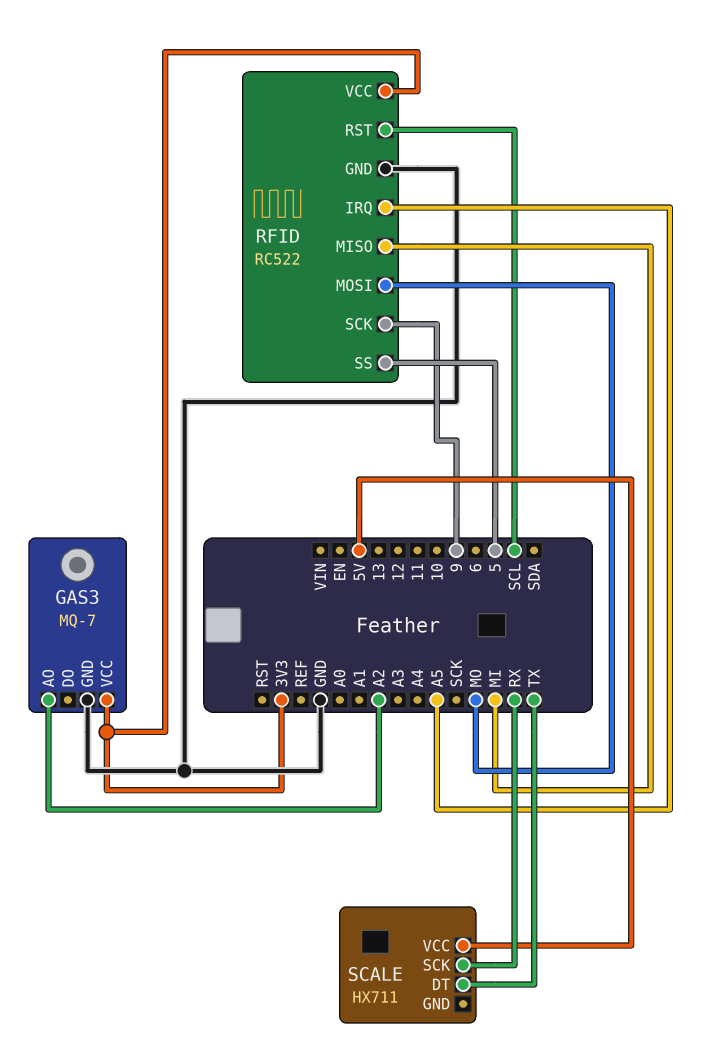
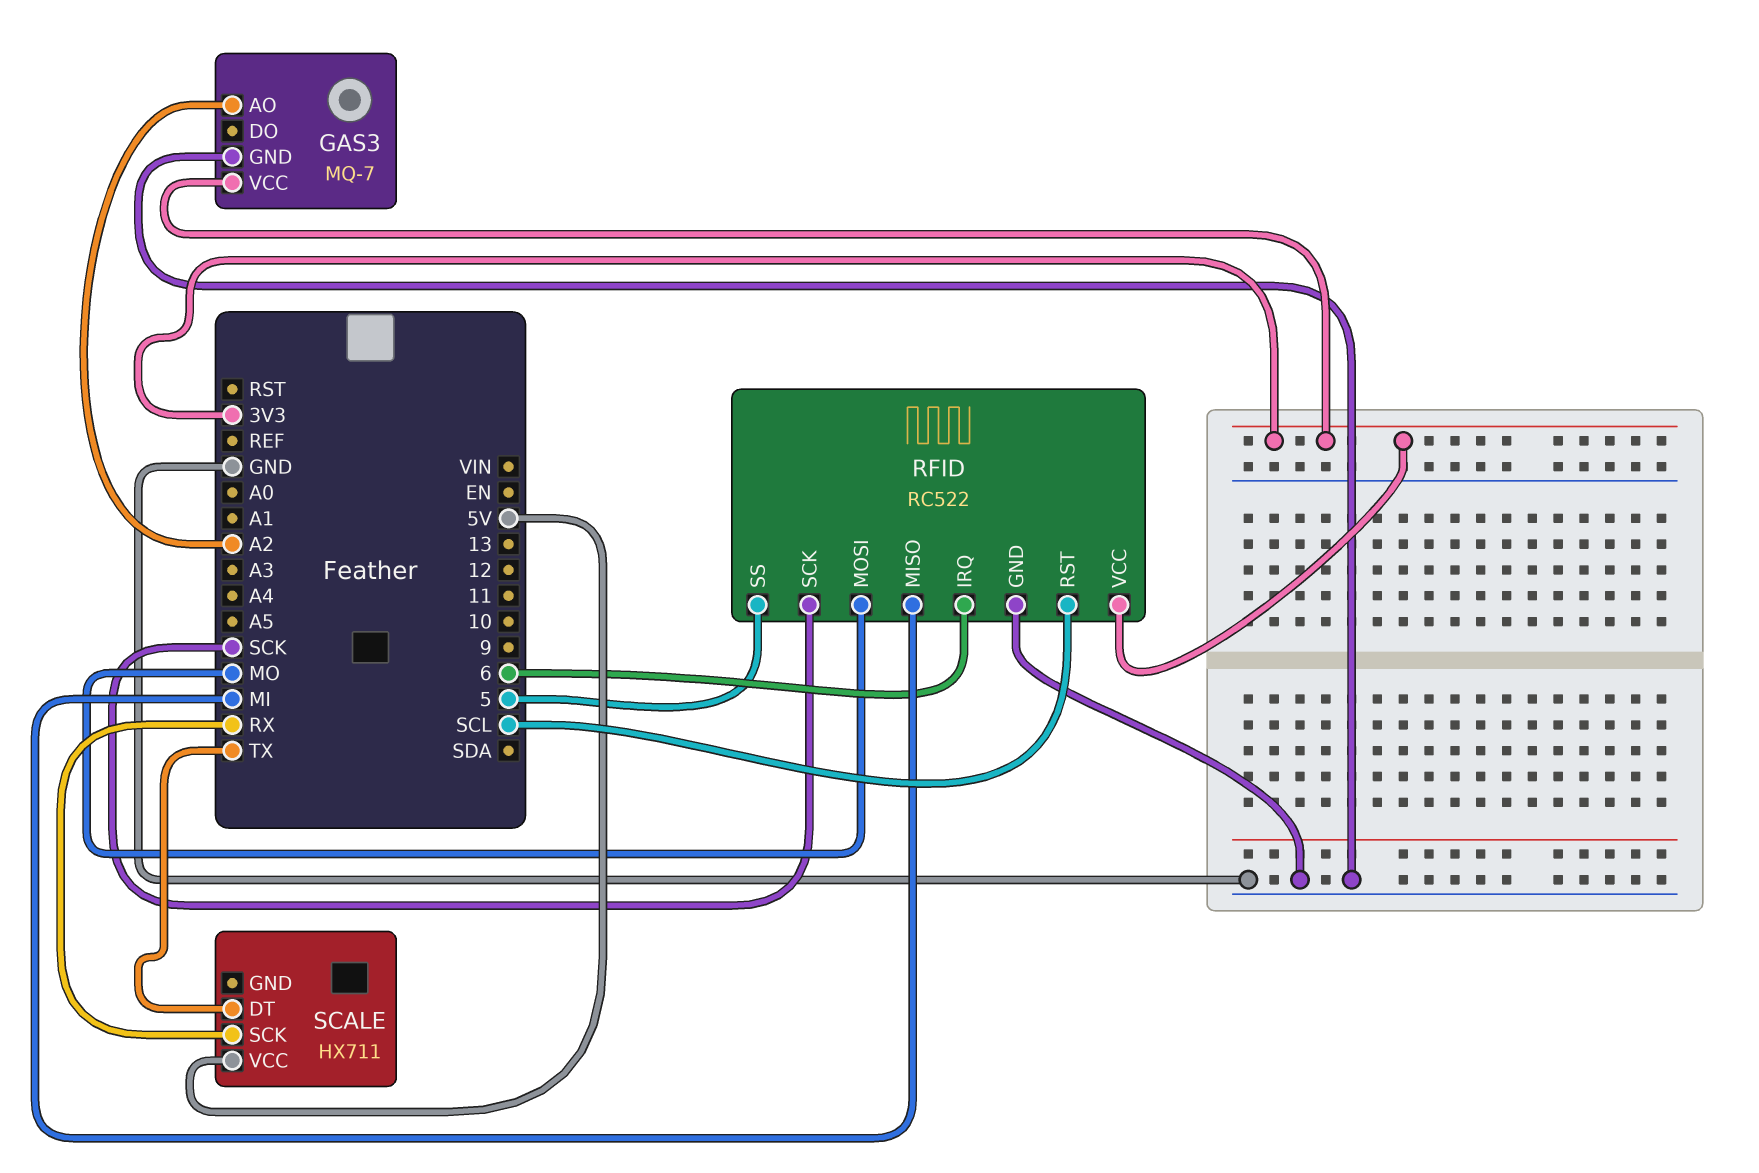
RFID pin IRQ: A5 -> 6
RFID pin SCK: 9 -> SCK

